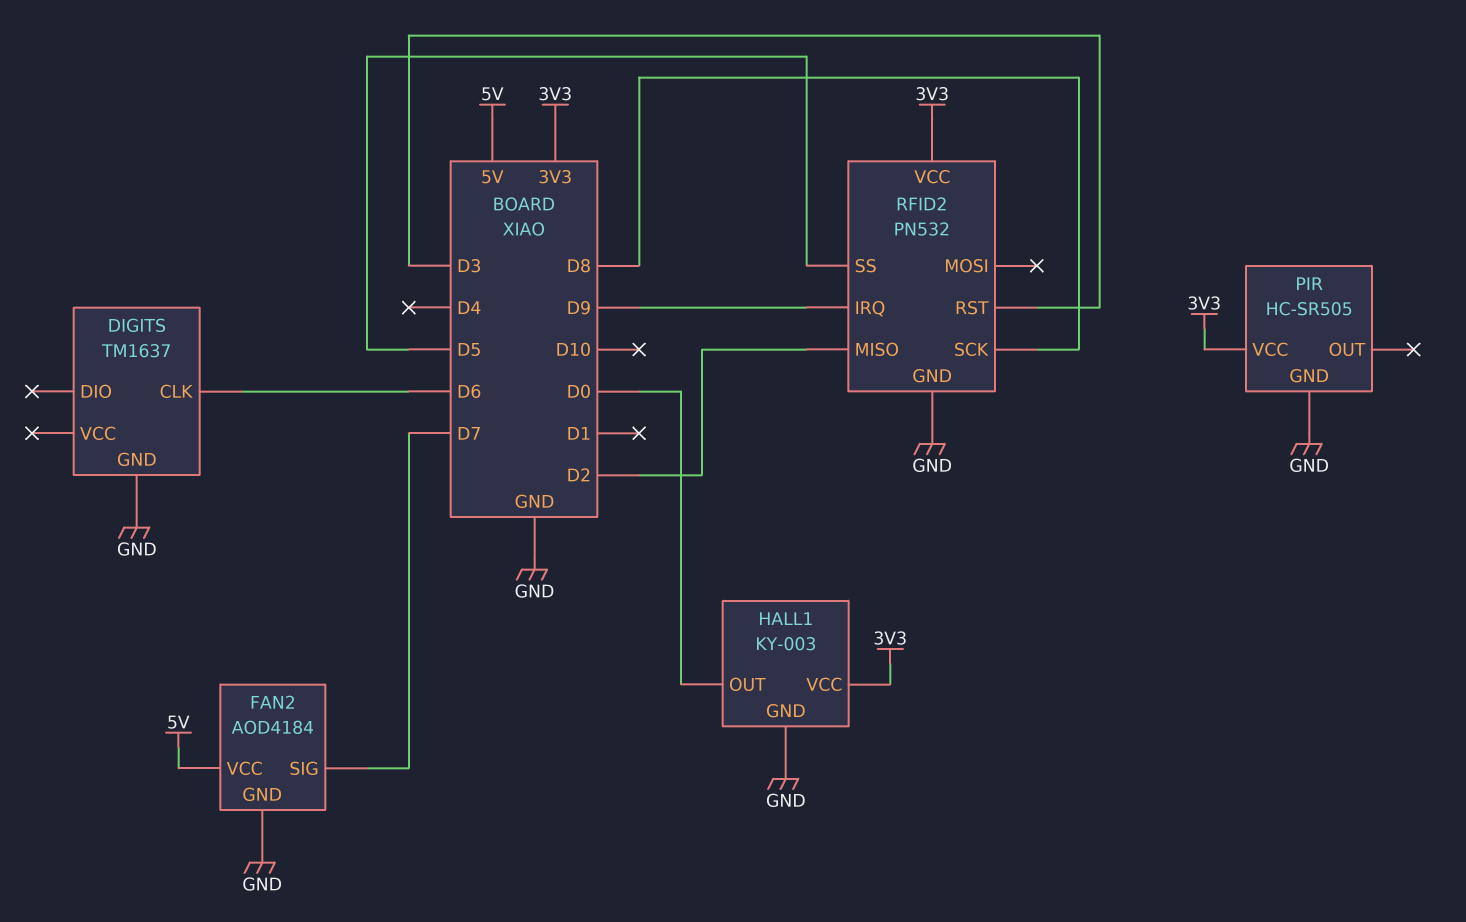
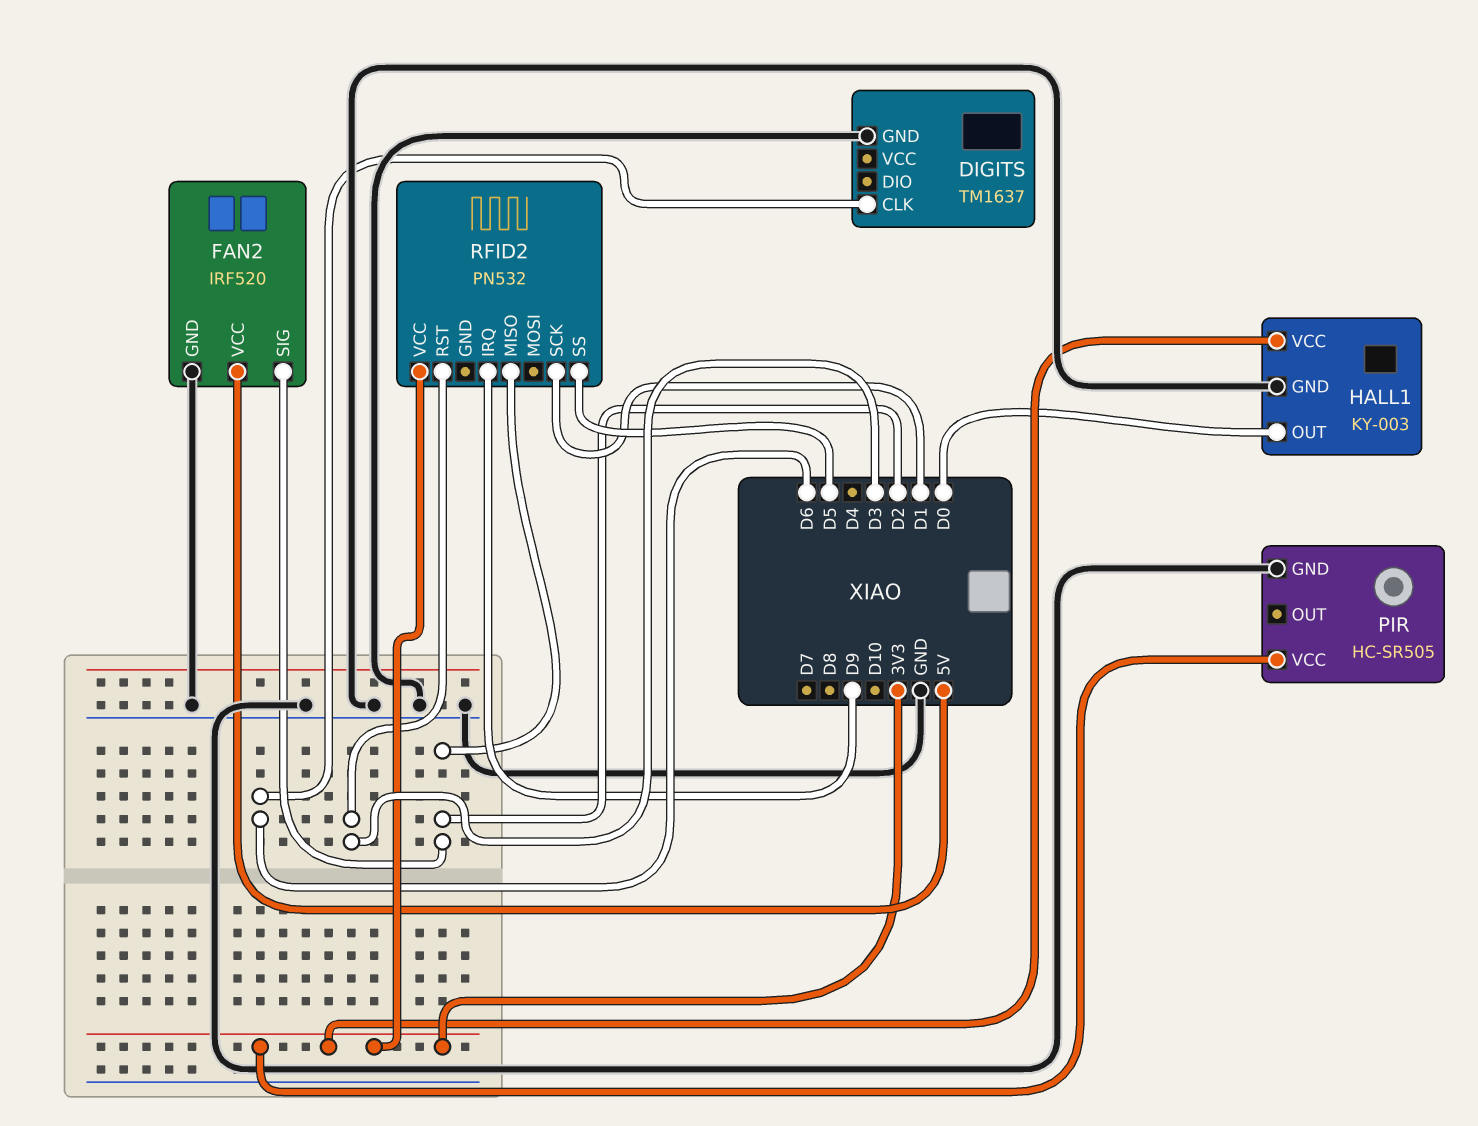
FAN2: AOD4184 -> IRF520
FAN2 pin SIG: D7 -> D2
RFID2 pin GND: GND -> none
RFID2 pin SCK: D8 -> D1

